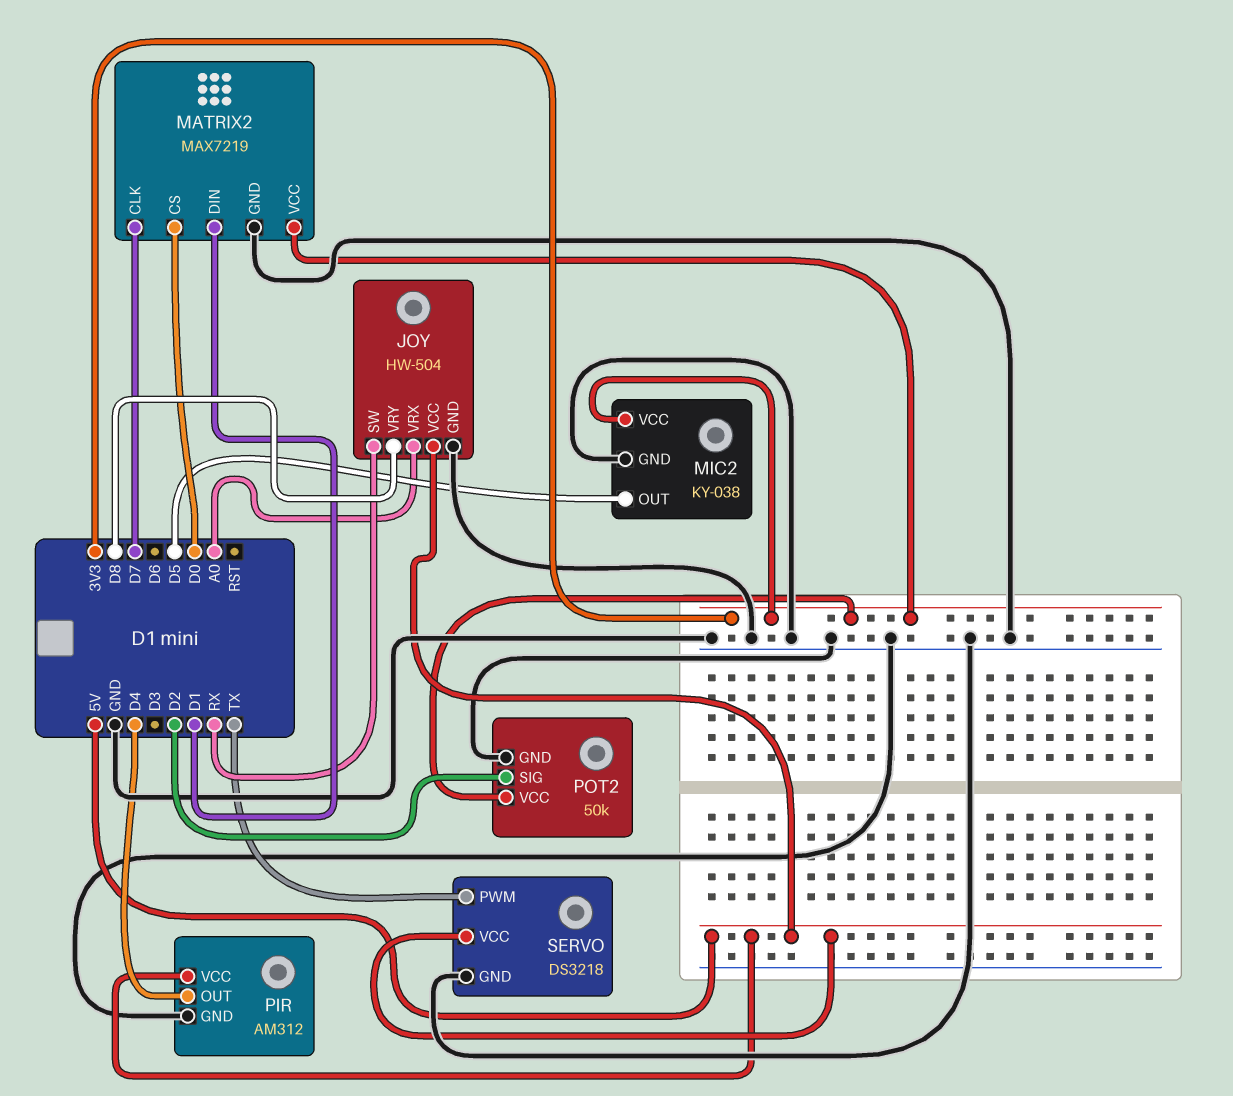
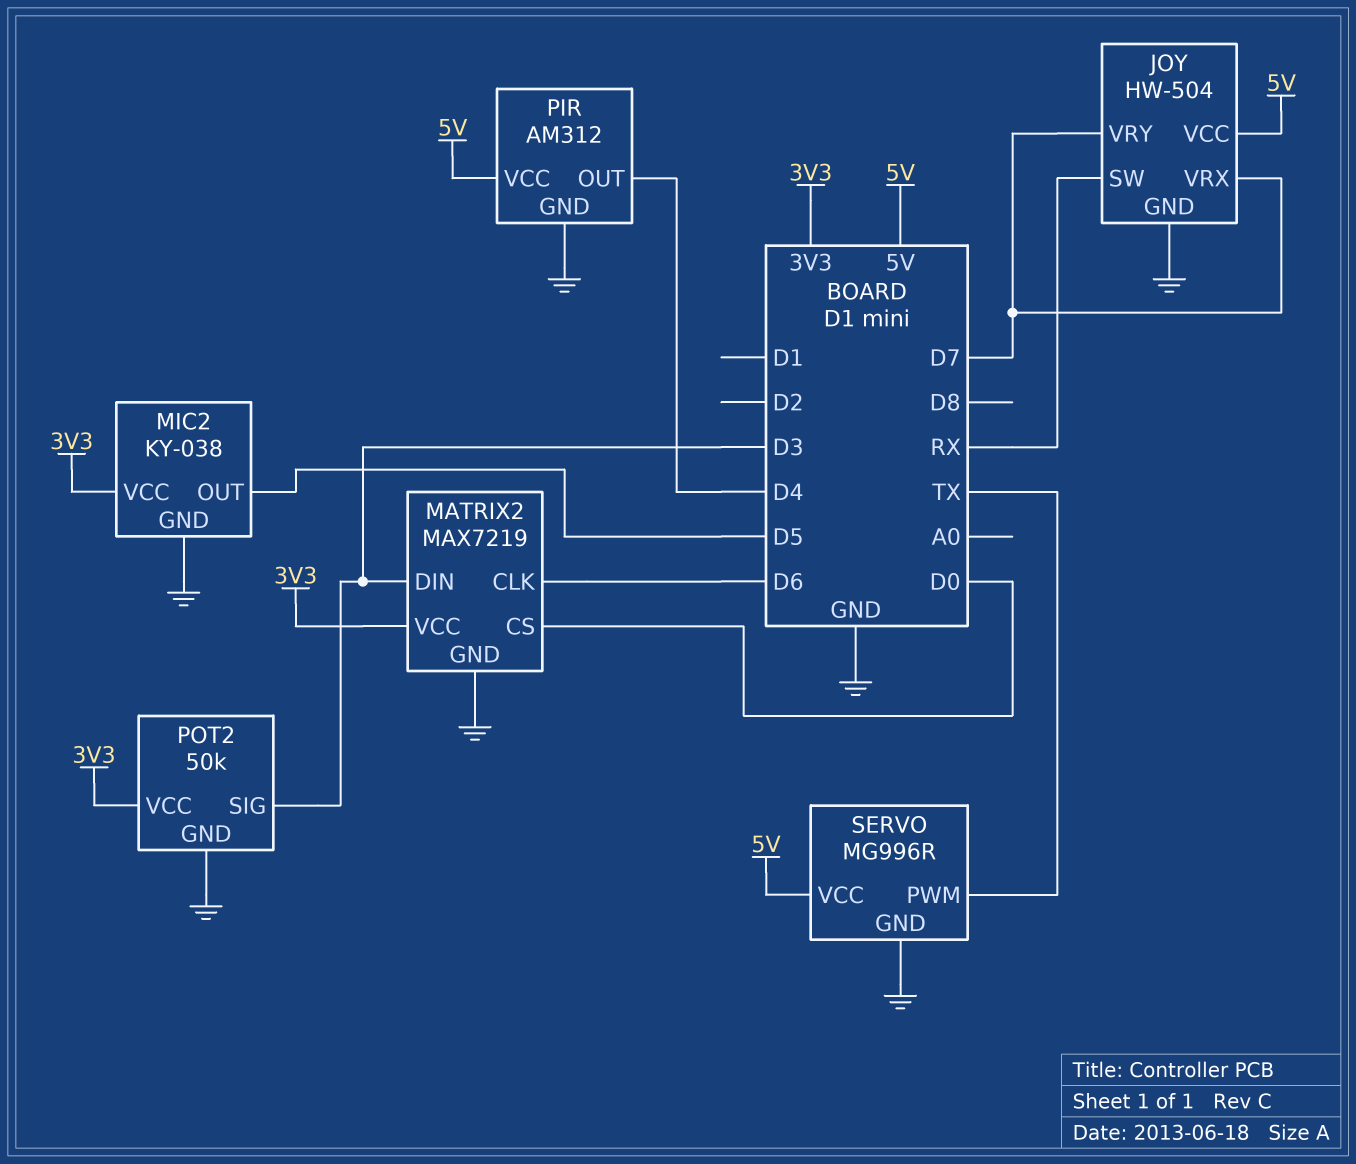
JOY pin VRX: A0 -> D7
JOY pin VRY: D8 -> D7
MATRIX2 pin CLK: D7 -> D6
MATRIX2 pin DIN: D1 -> D3
POT2 pin SIG: D2 -> D3
SERVO: DS3218 -> MG996R

